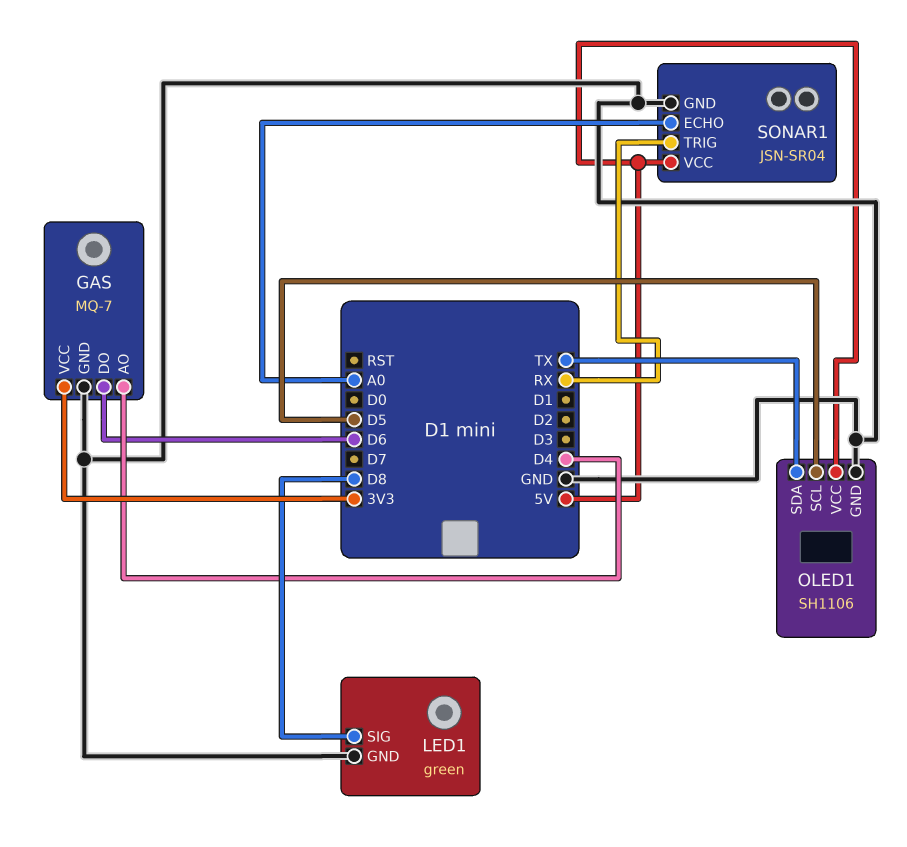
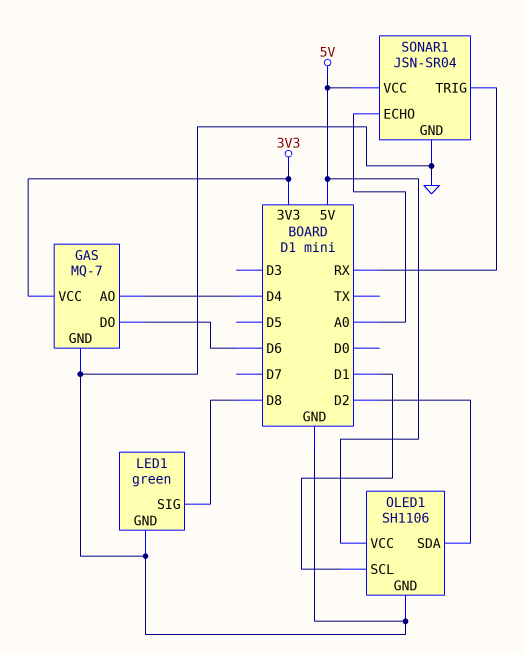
OLED1 pin SCL: D5 -> D1
OLED1 pin SDA: TX -> D2

